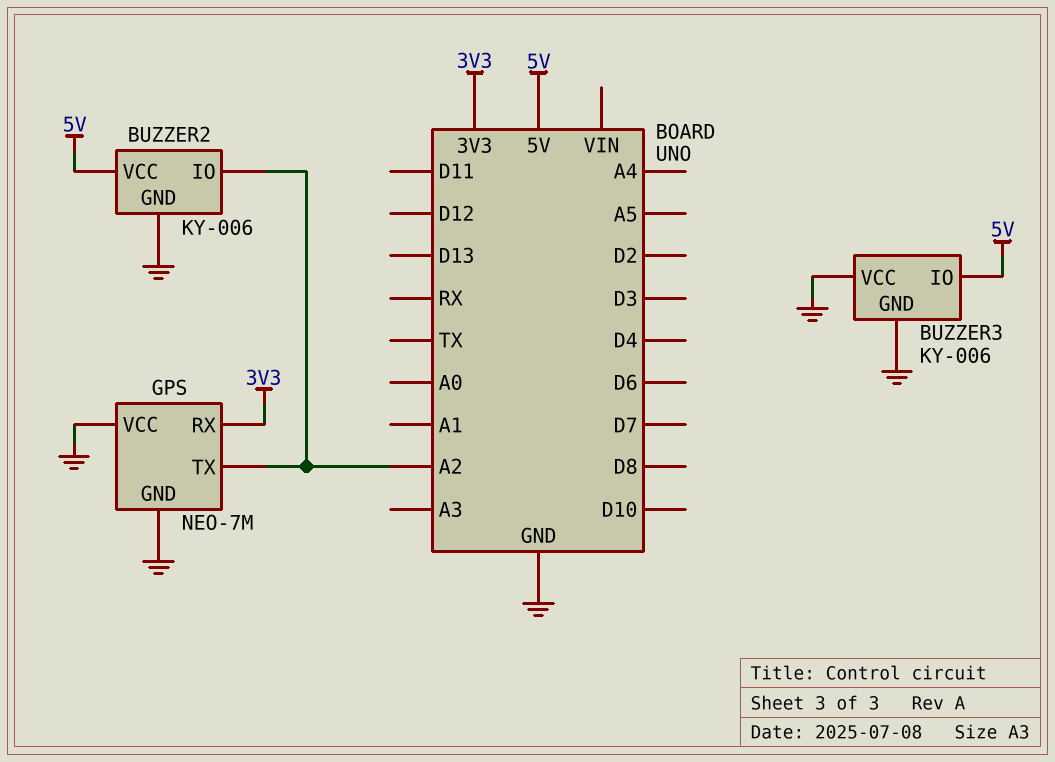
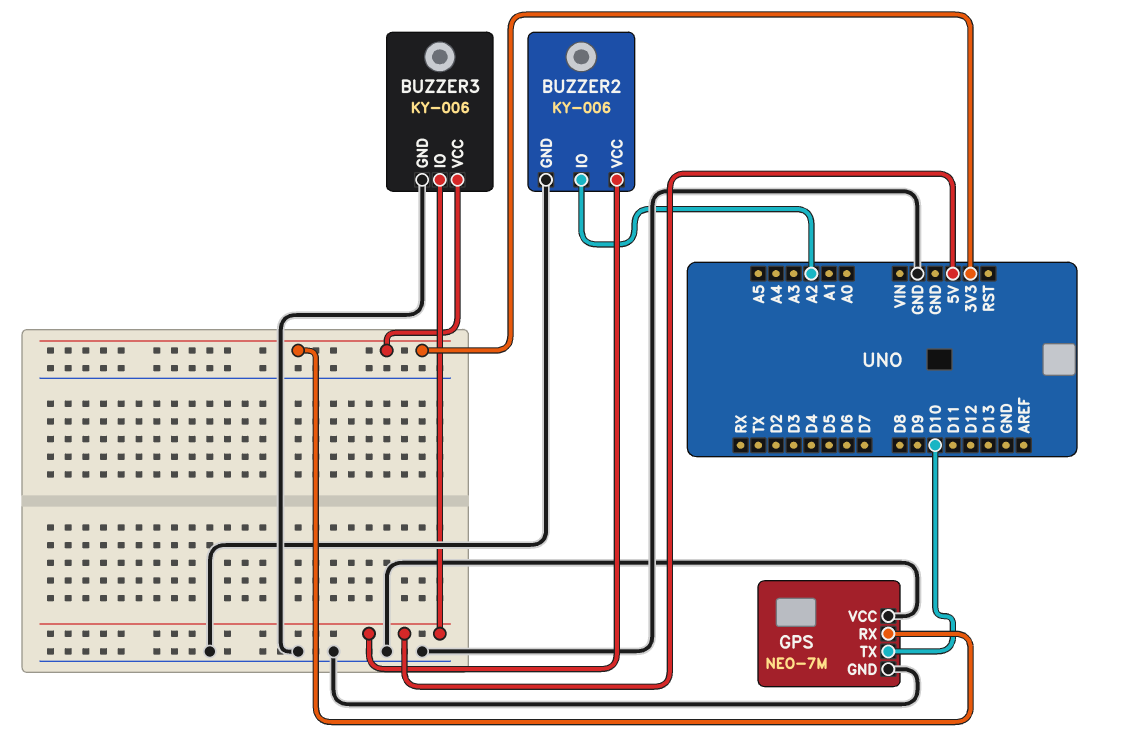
BUZZER3 pin VCC: GND -> 3V3
GPS pin TX: A2 -> D10

